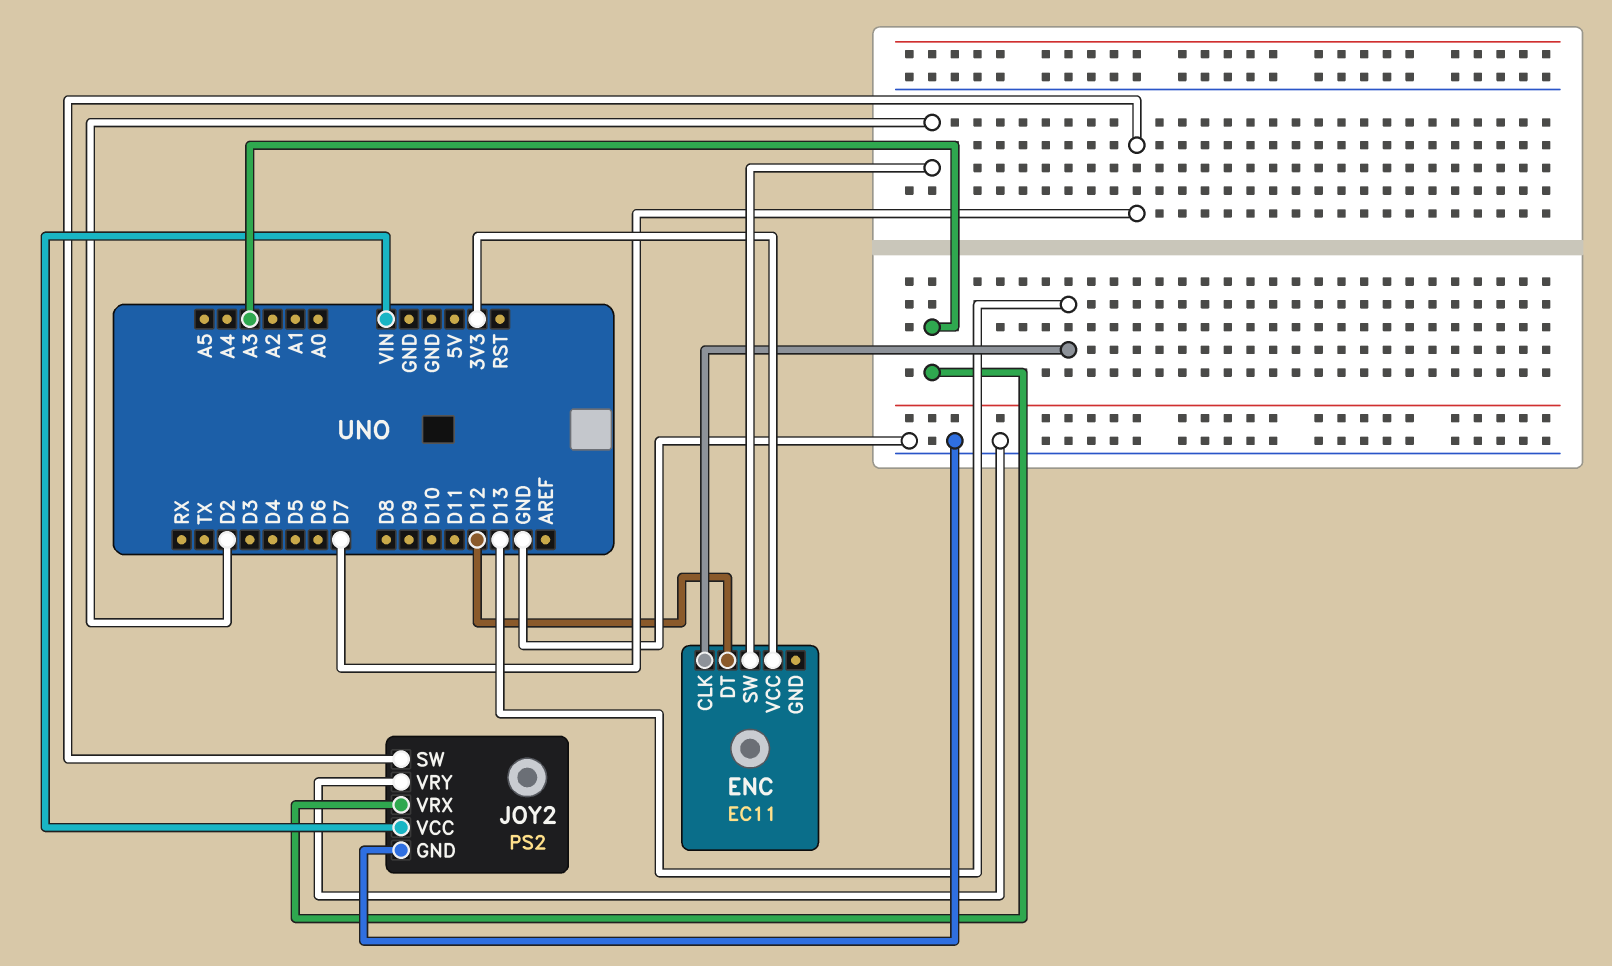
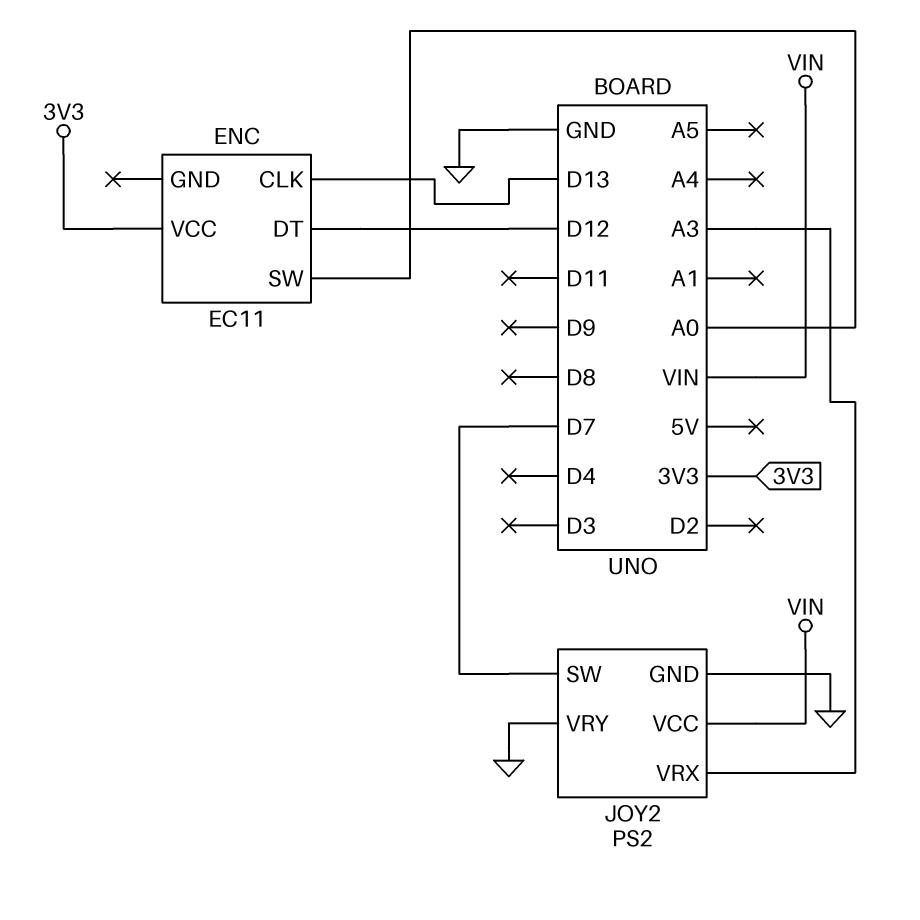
ENC pin SW: D2 -> A0

